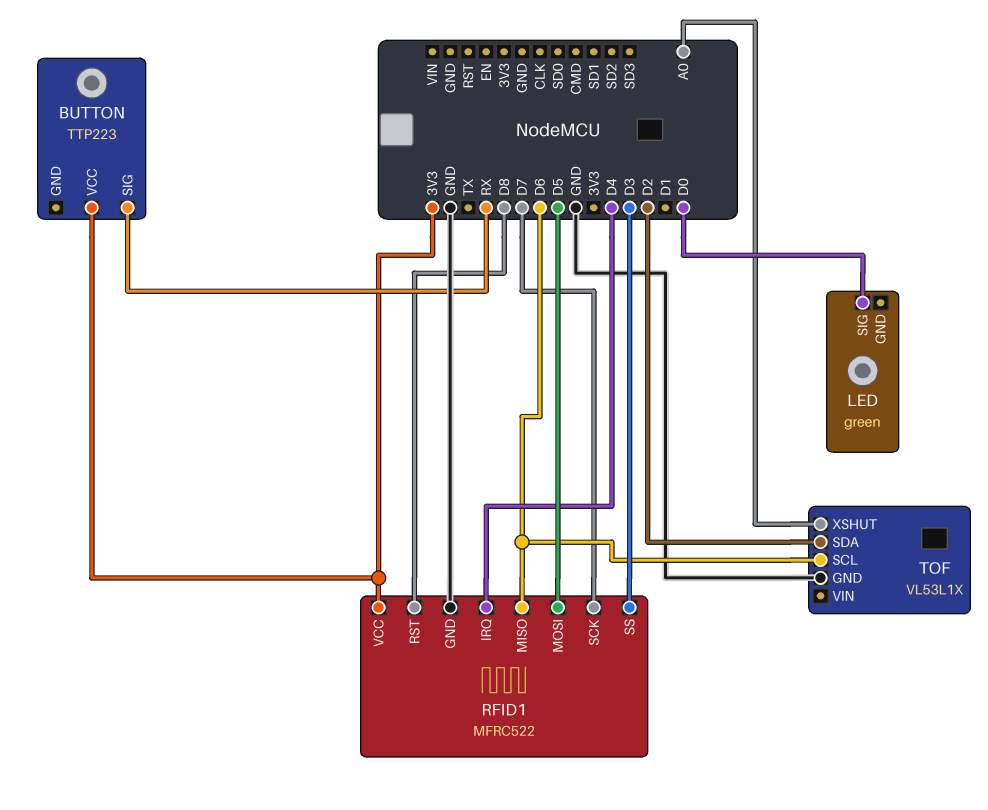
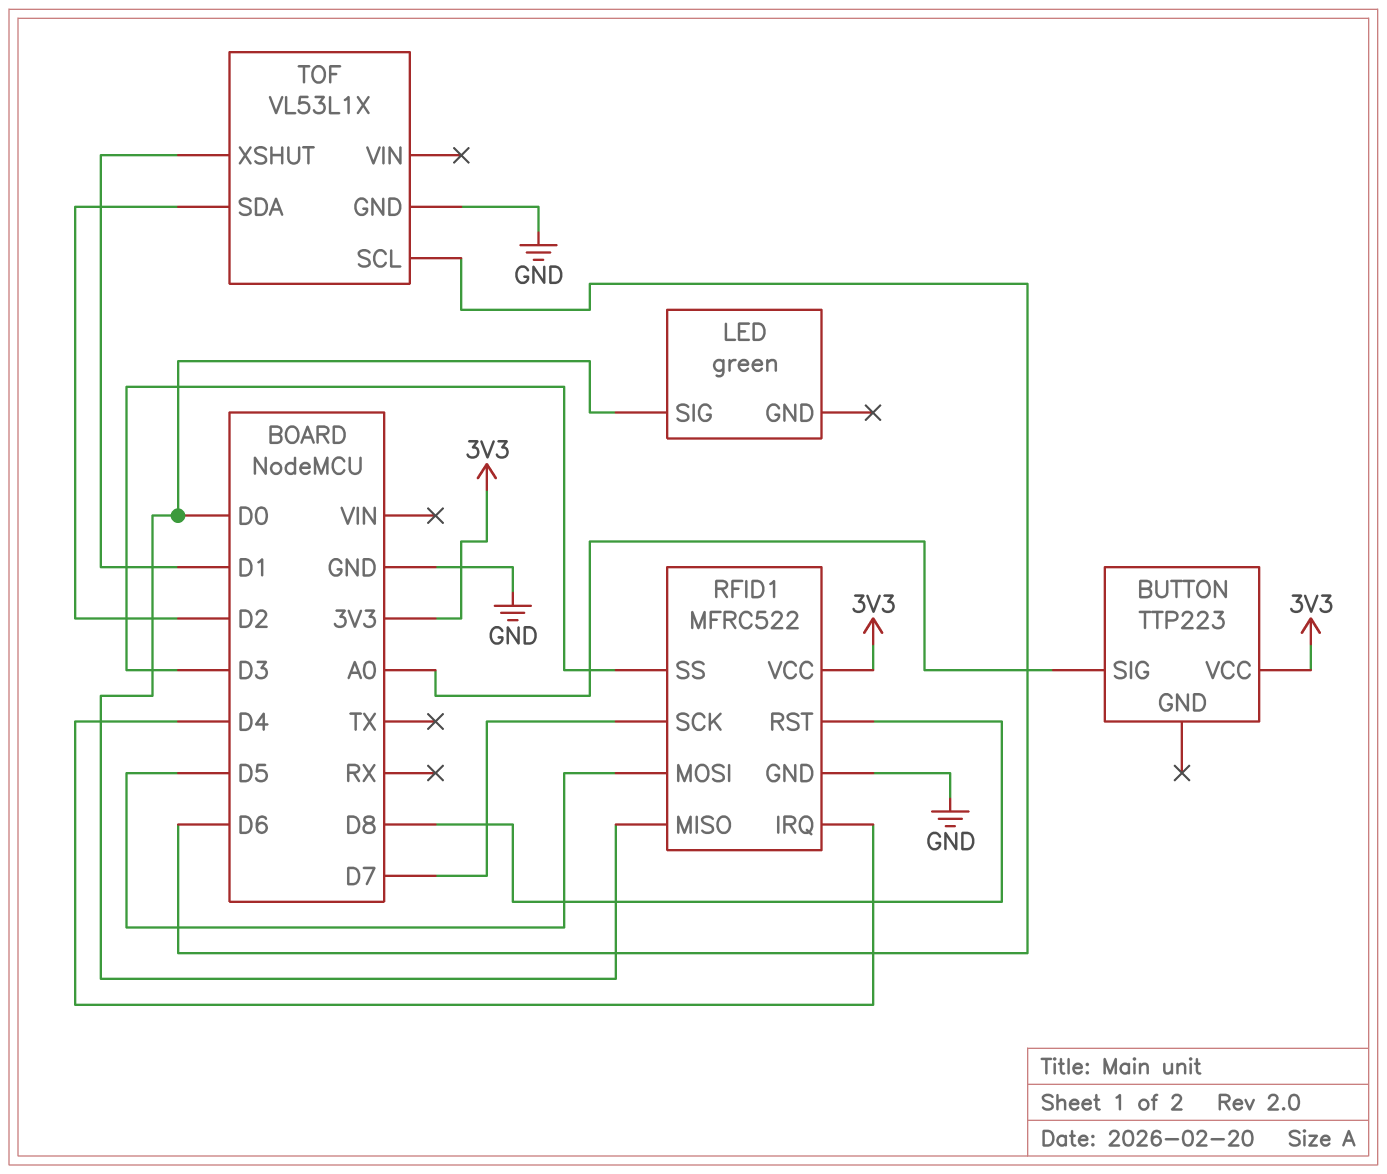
BUTTON pin SIG: RX -> A0
RFID1 pin MISO: D6 -> D0
TOF pin XSHUT: A0 -> D1

